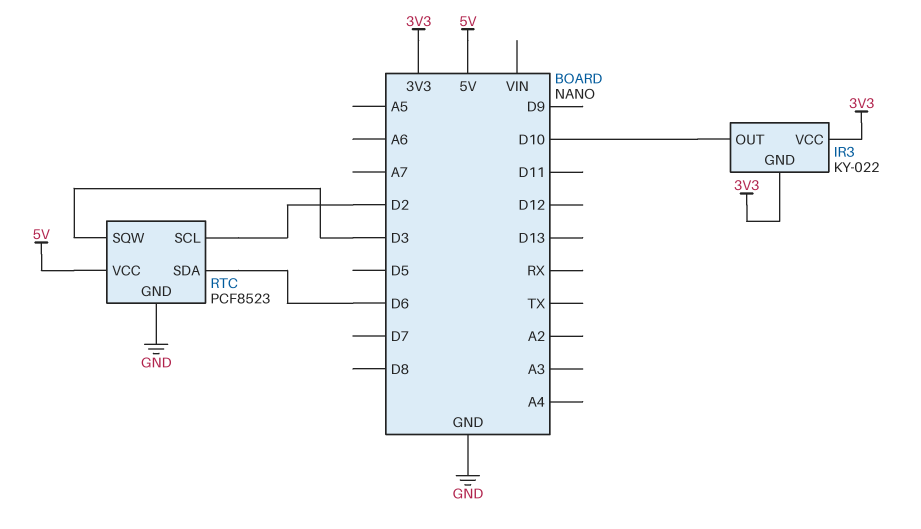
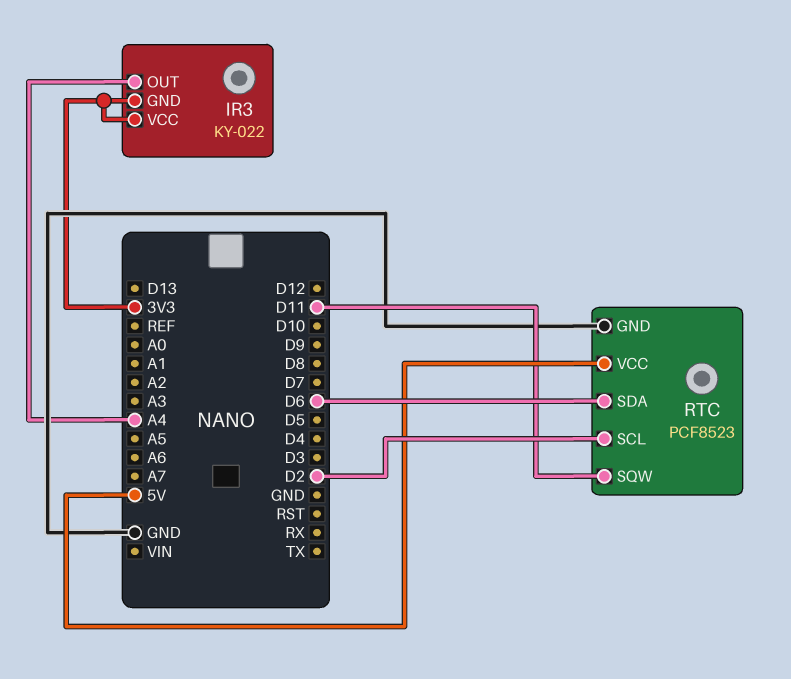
IR3 pin OUT: D10 -> A4
RTC pin SQW: D3 -> D11

